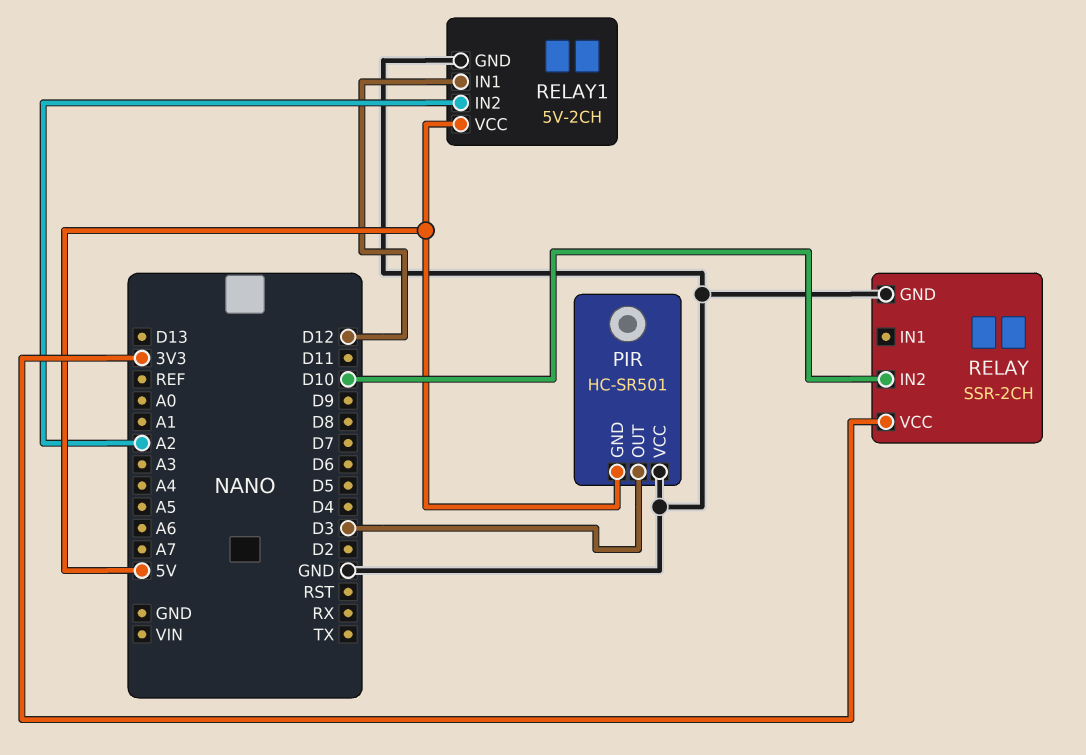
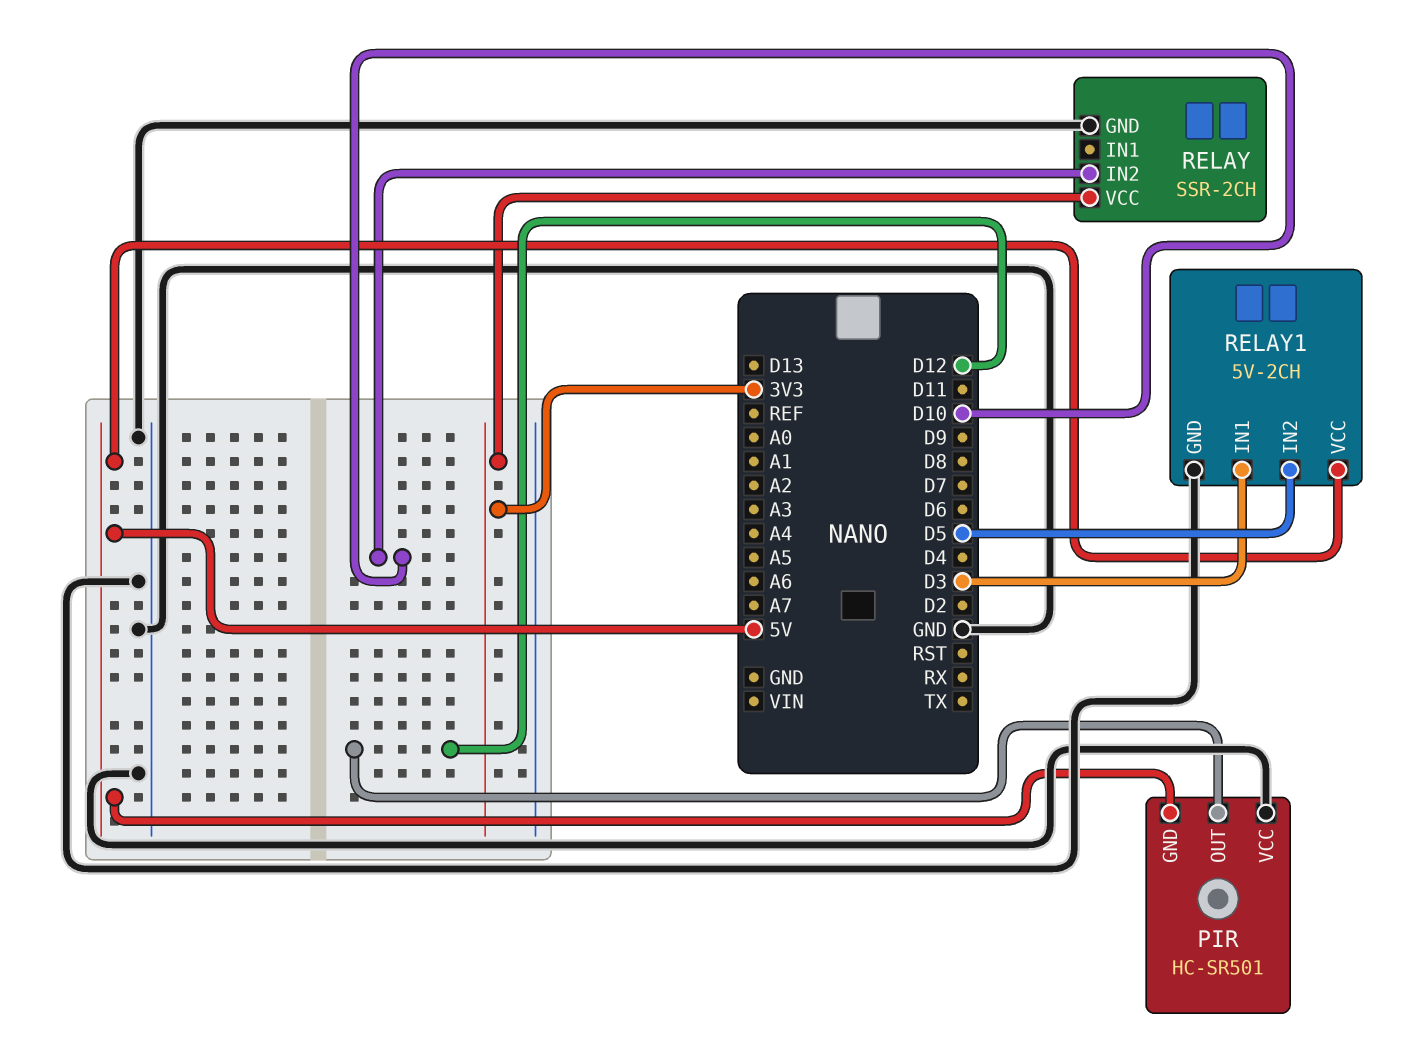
PIR pin OUT: D3 -> D12
RELAY1 pin IN1: D12 -> D3
RELAY1 pin IN2: A2 -> D5

